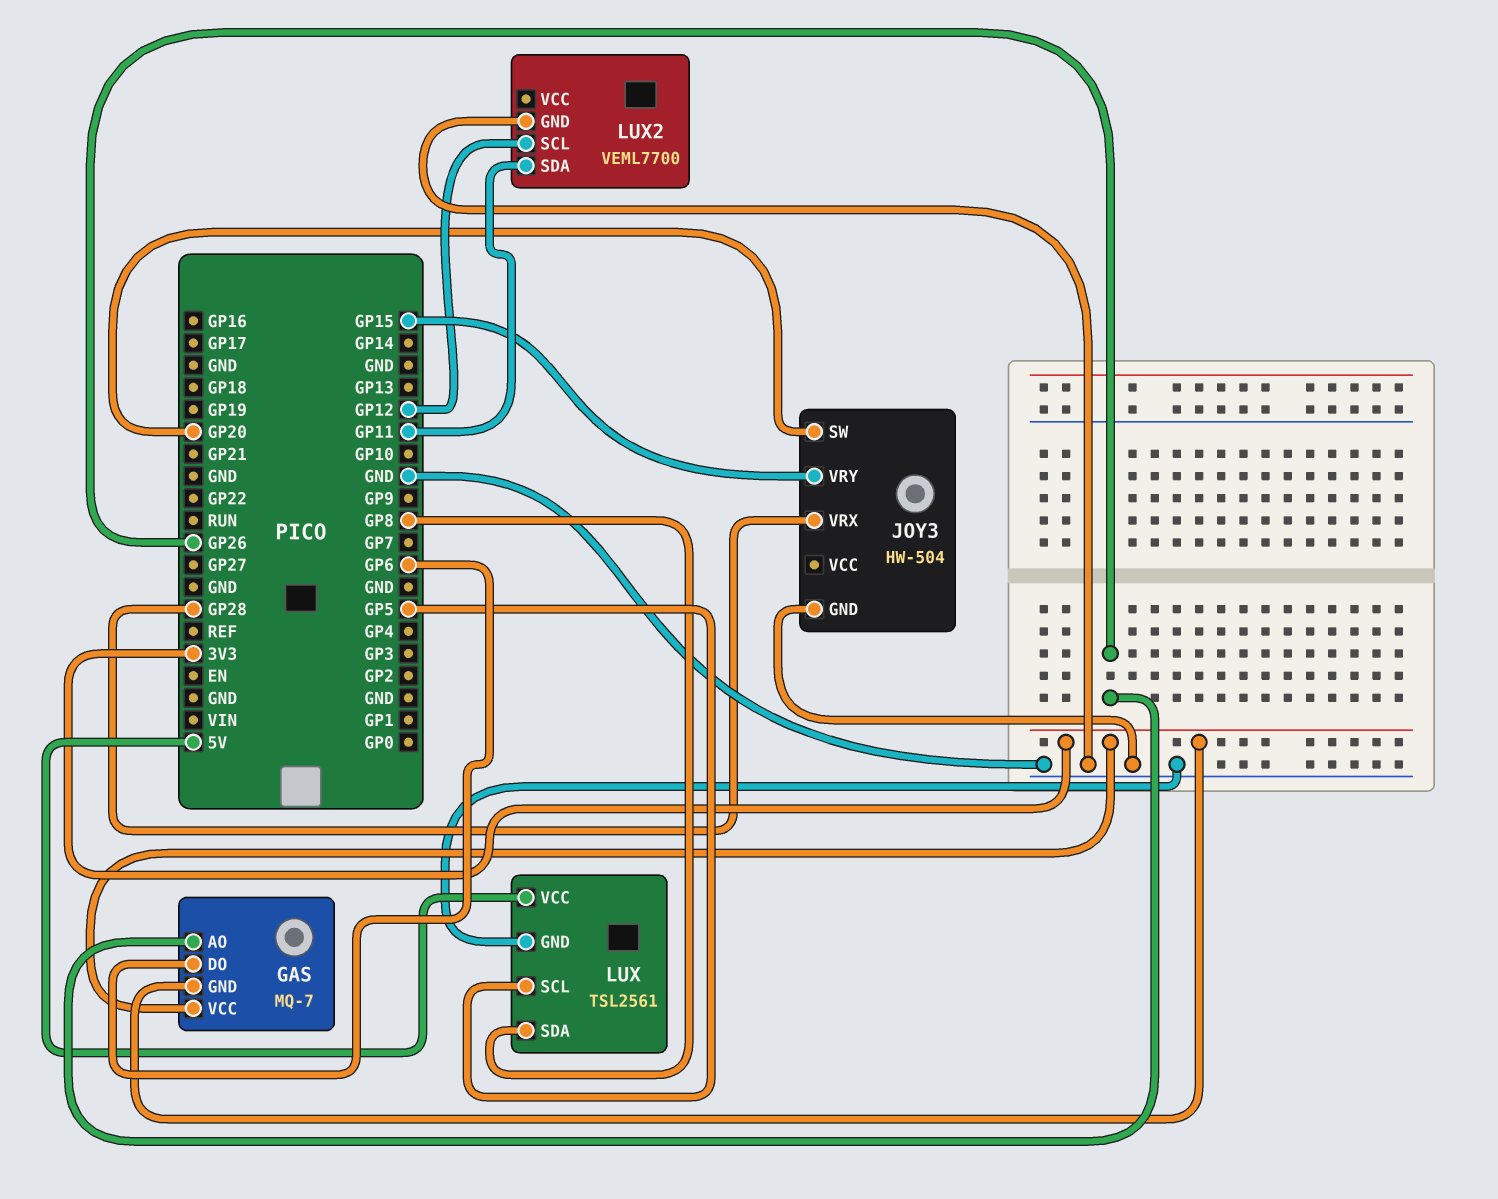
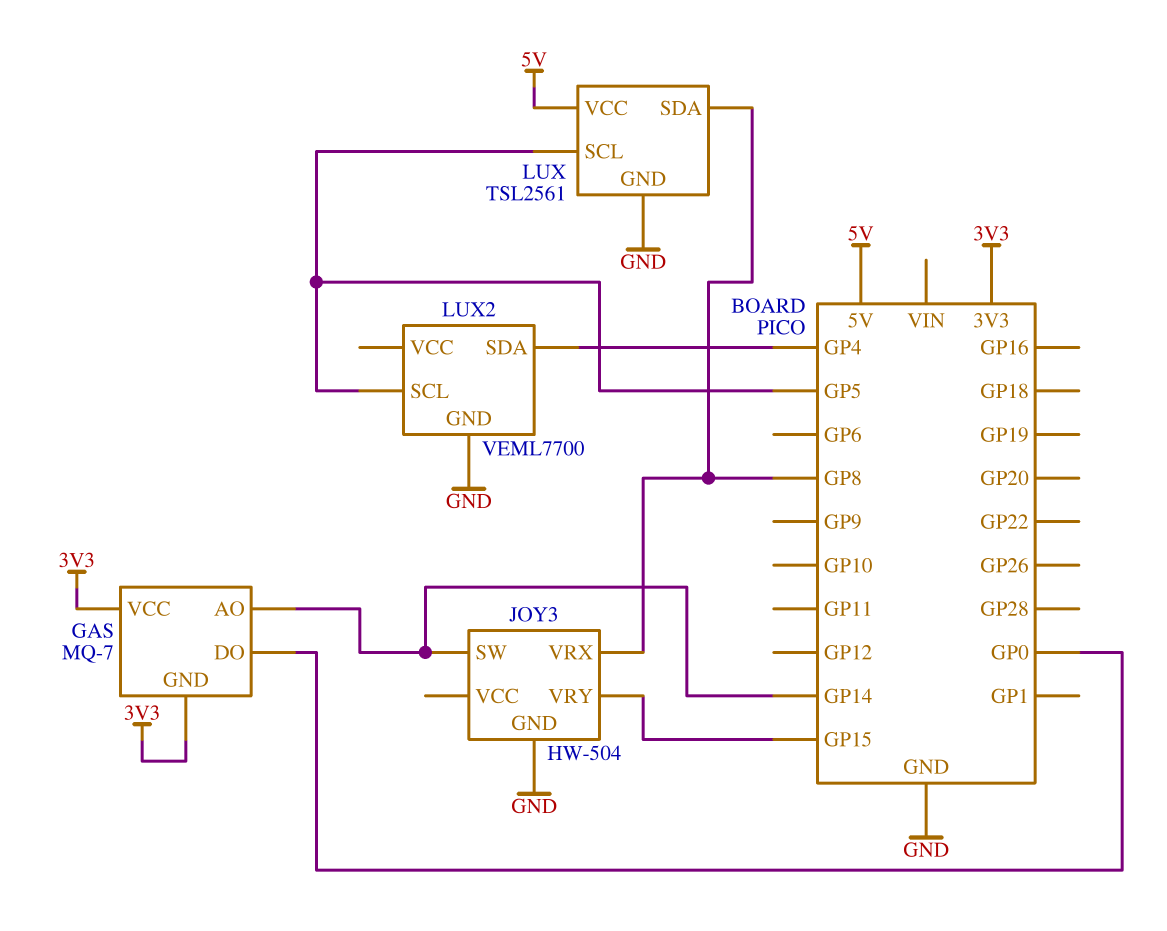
GAS pin AO: GP26 -> GP14
GAS pin DO: GP6 -> GP0
JOY3 pin SW: GP20 -> GP14
JOY3 pin VRX: GP28 -> GP8
LUX2 pin SCL: GP12 -> GP5
LUX2 pin SDA: GP11 -> GP4

